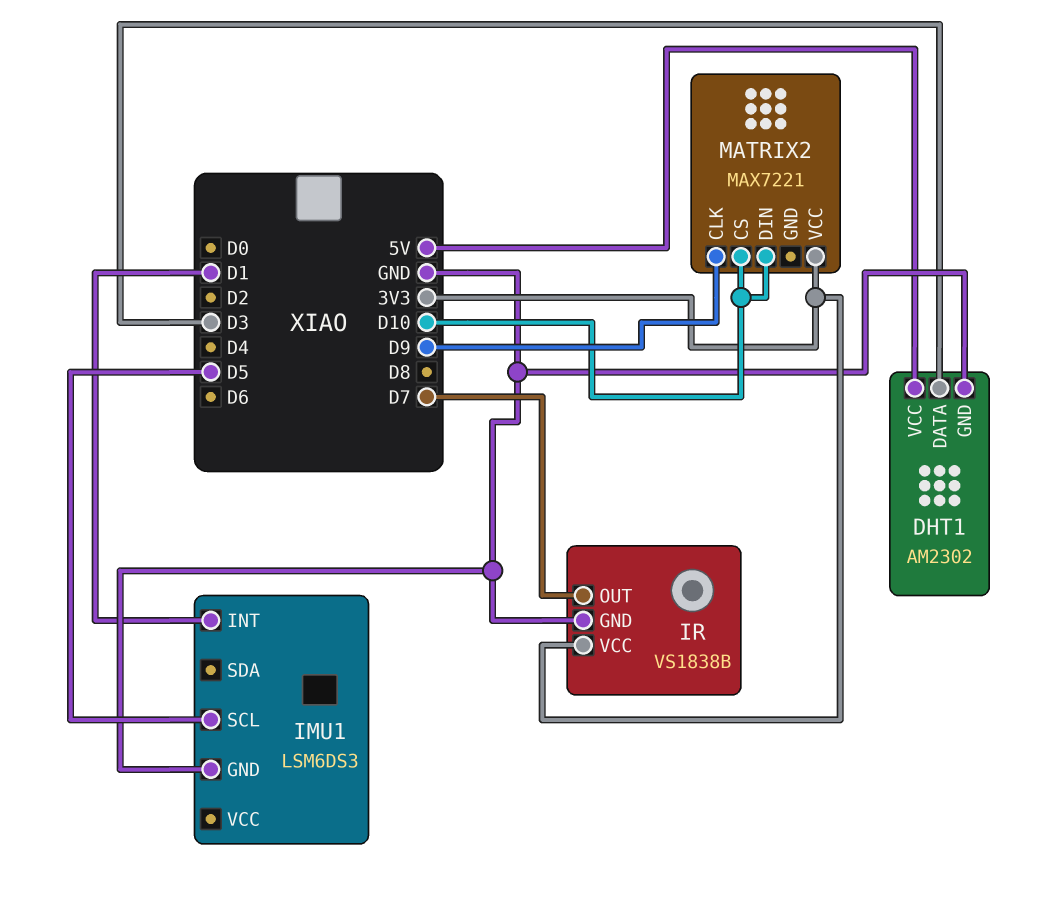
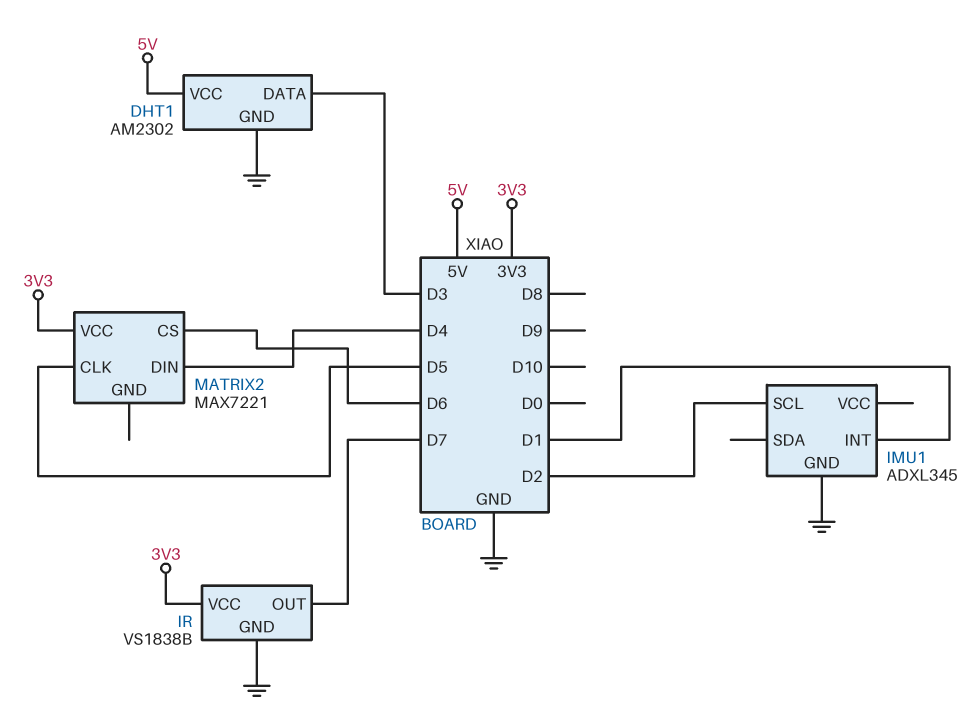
IMU1: LSM6DS3 -> ADXL345
IMU1 pin SCL: D5 -> D2
MATRIX2 pin CLK: D9 -> D5
MATRIX2 pin CS: D10 -> D6
MATRIX2 pin DIN: D10 -> D4

